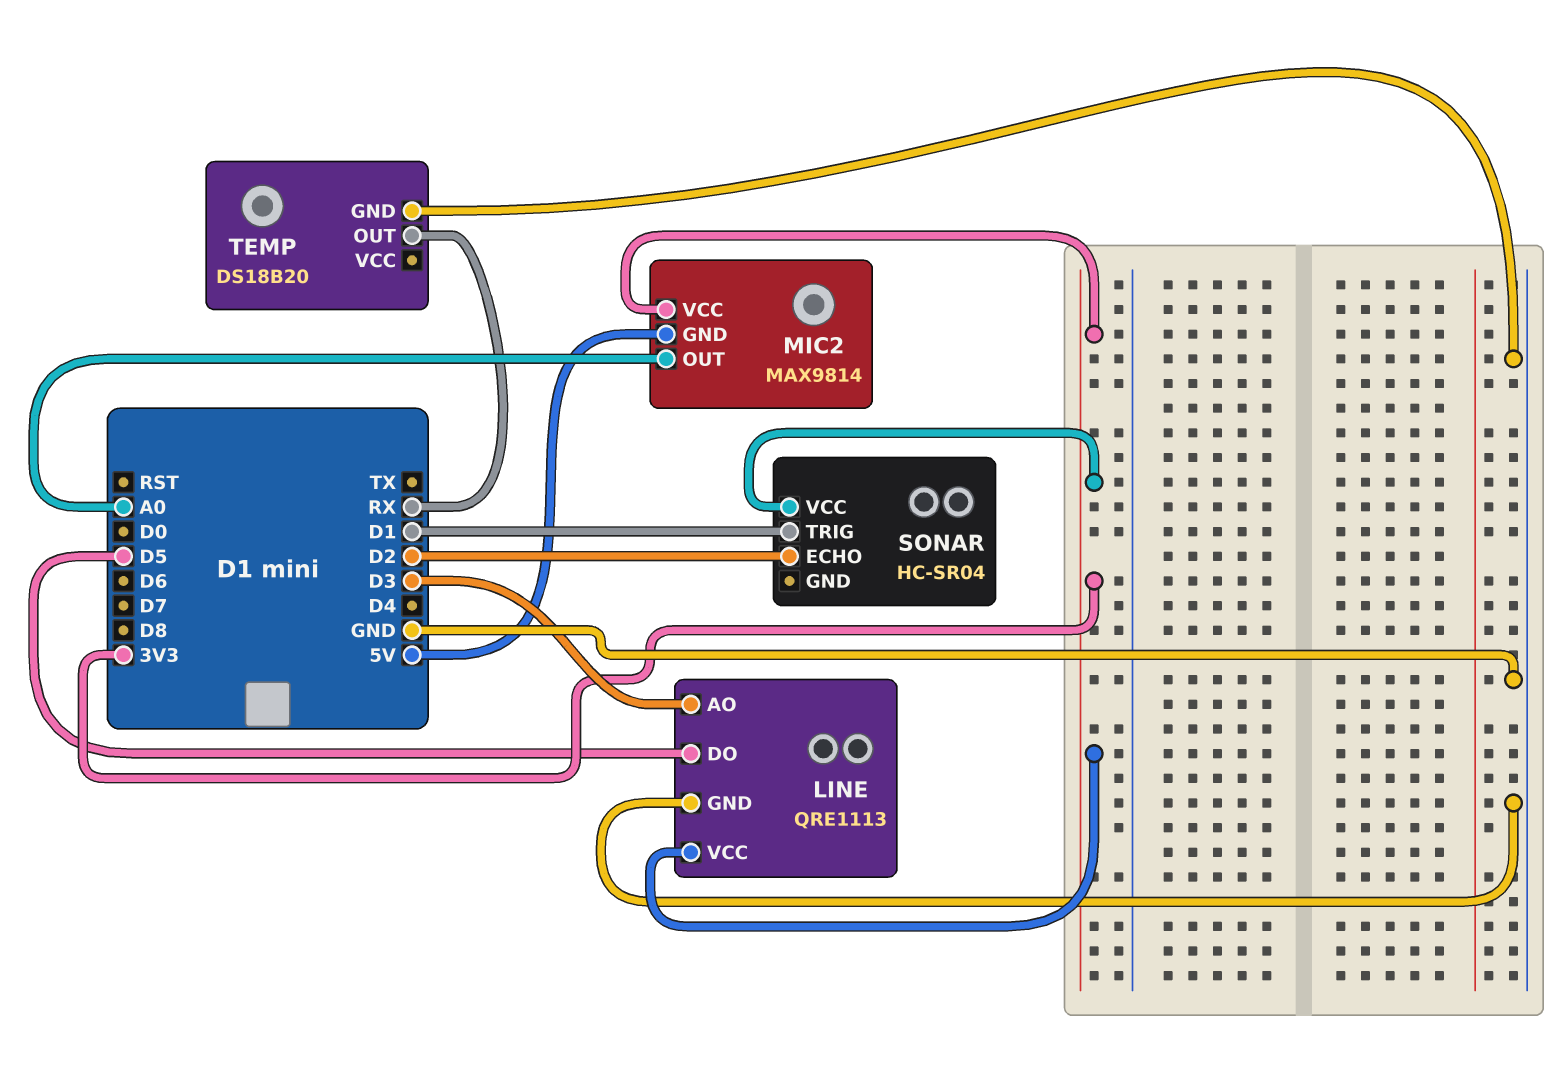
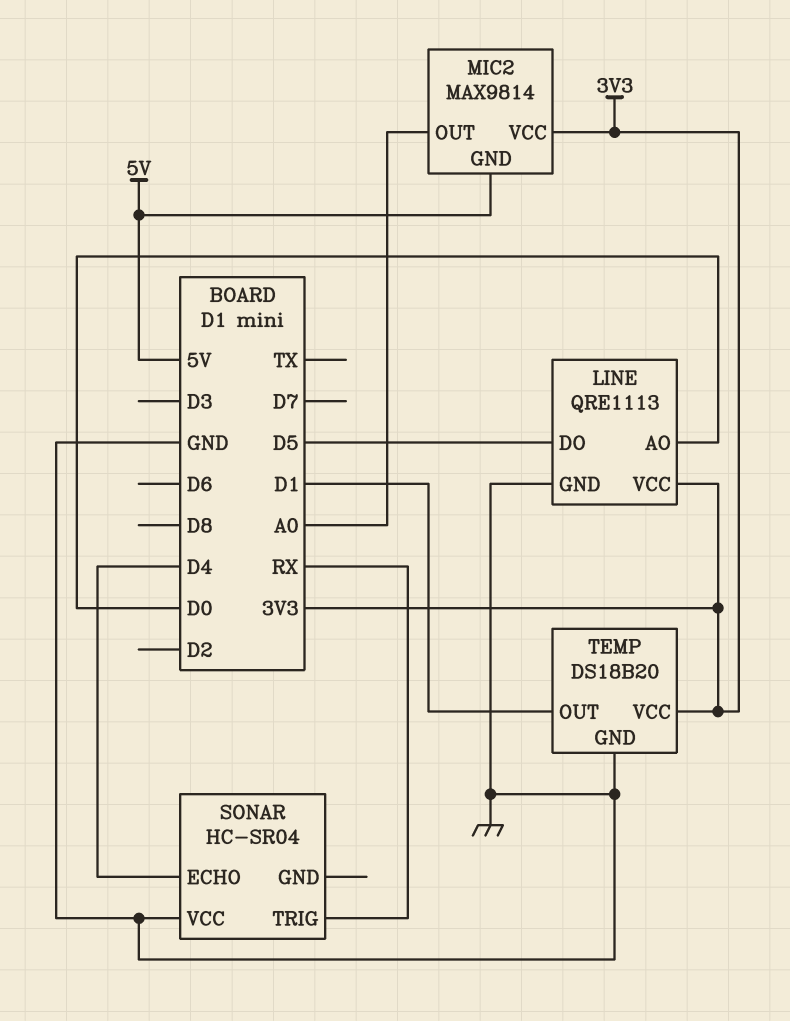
LINE pin AO: D3 -> D0
SONAR pin ECHO: D2 -> D4
SONAR pin TRIG: D1 -> RX
SONAR pin VCC: 3V3 -> GND
TEMP pin OUT: RX -> D1
TEMP pin VCC: none -> 3V3

